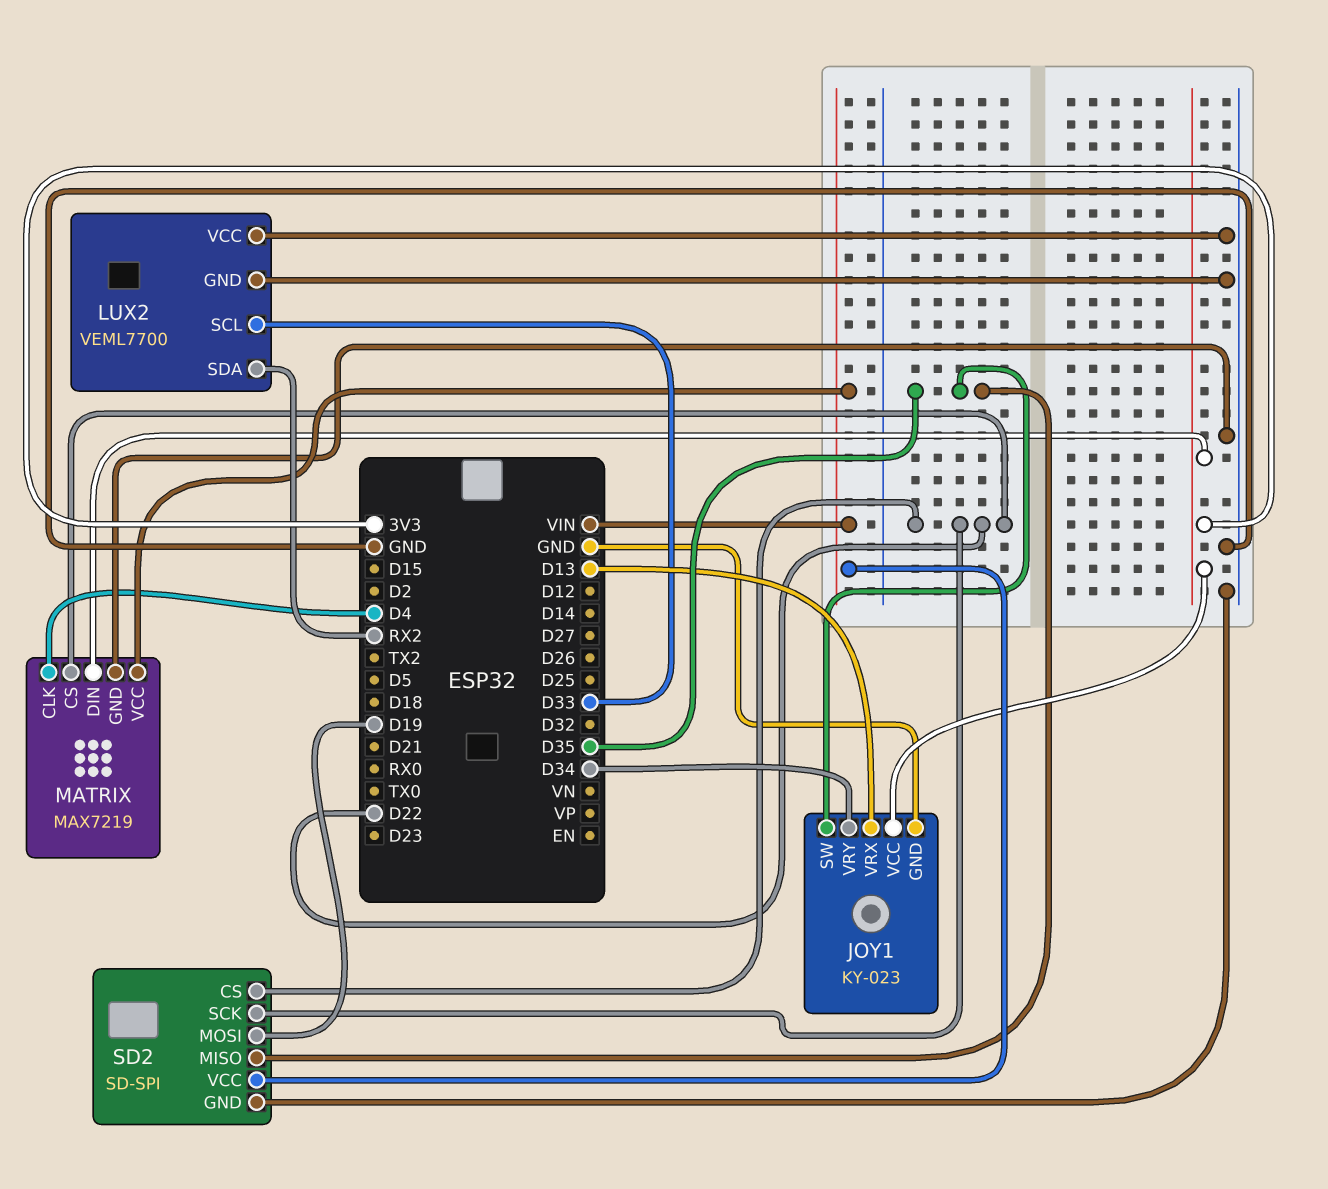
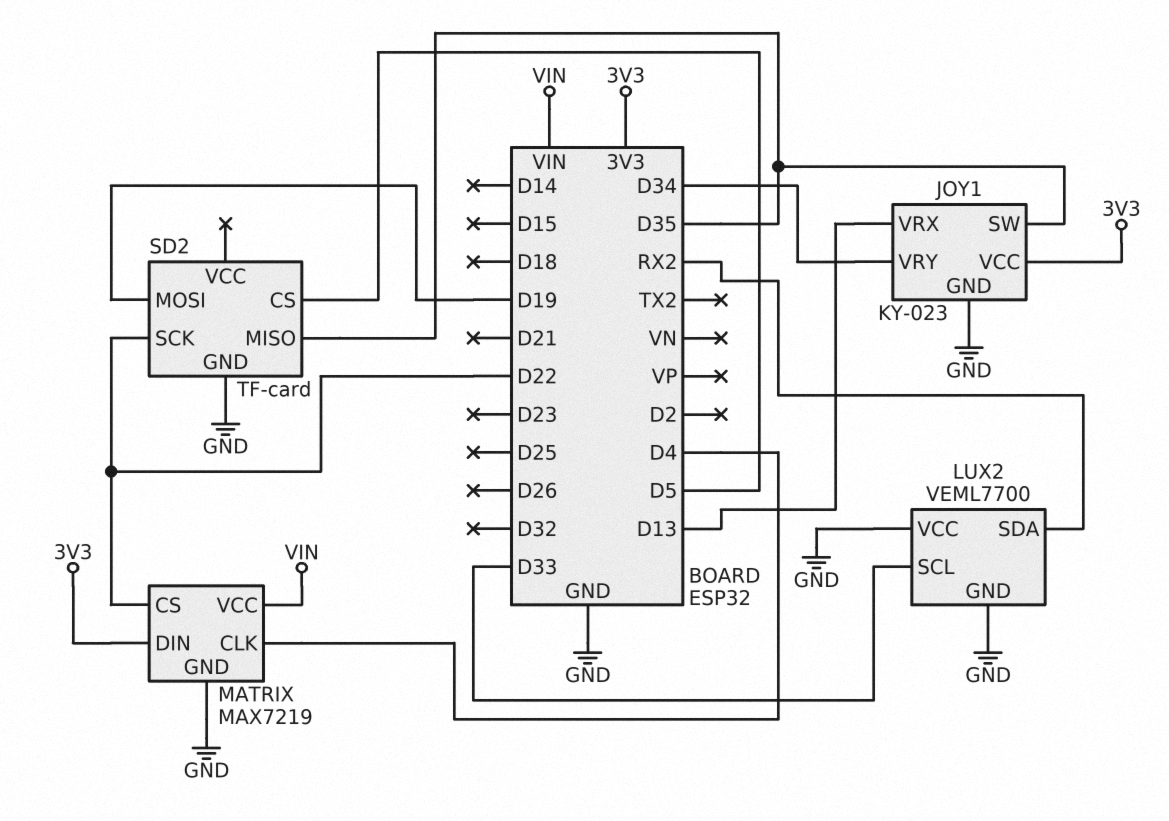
SD2: SD-SPI -> TF-card
SD2 pin CS: D22 -> D5
SD2 pin VCC: VIN -> none

